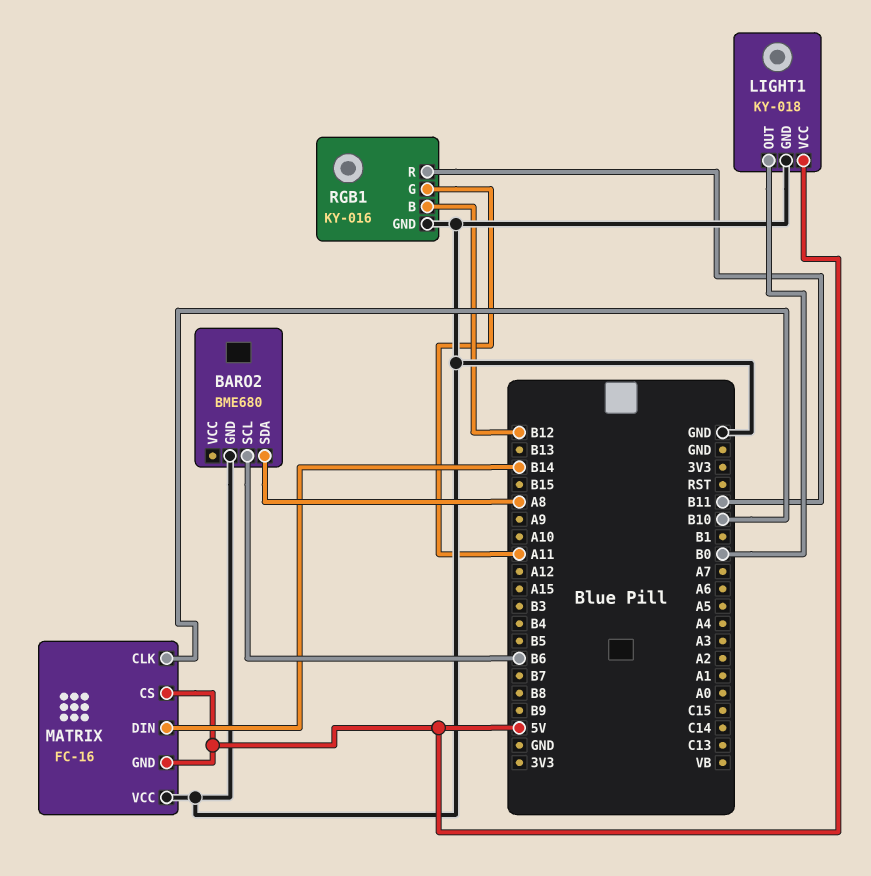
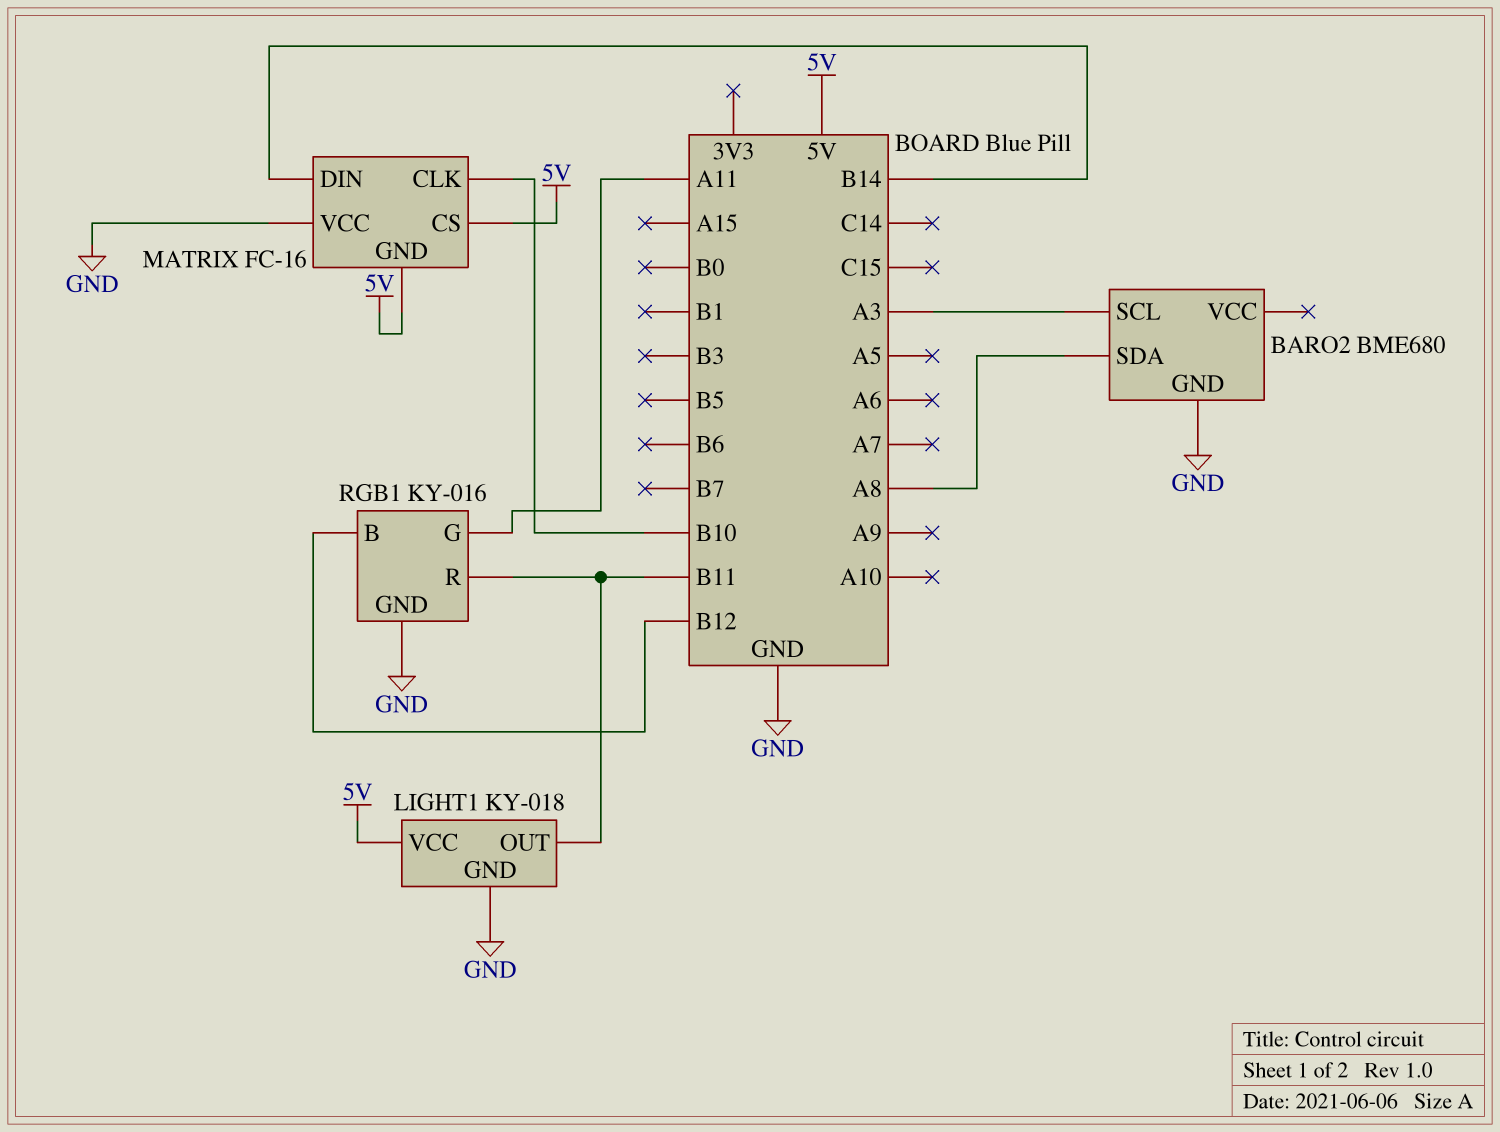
BARO2 pin SCL: B6 -> A3
LIGHT1 pin OUT: B0 -> B11

